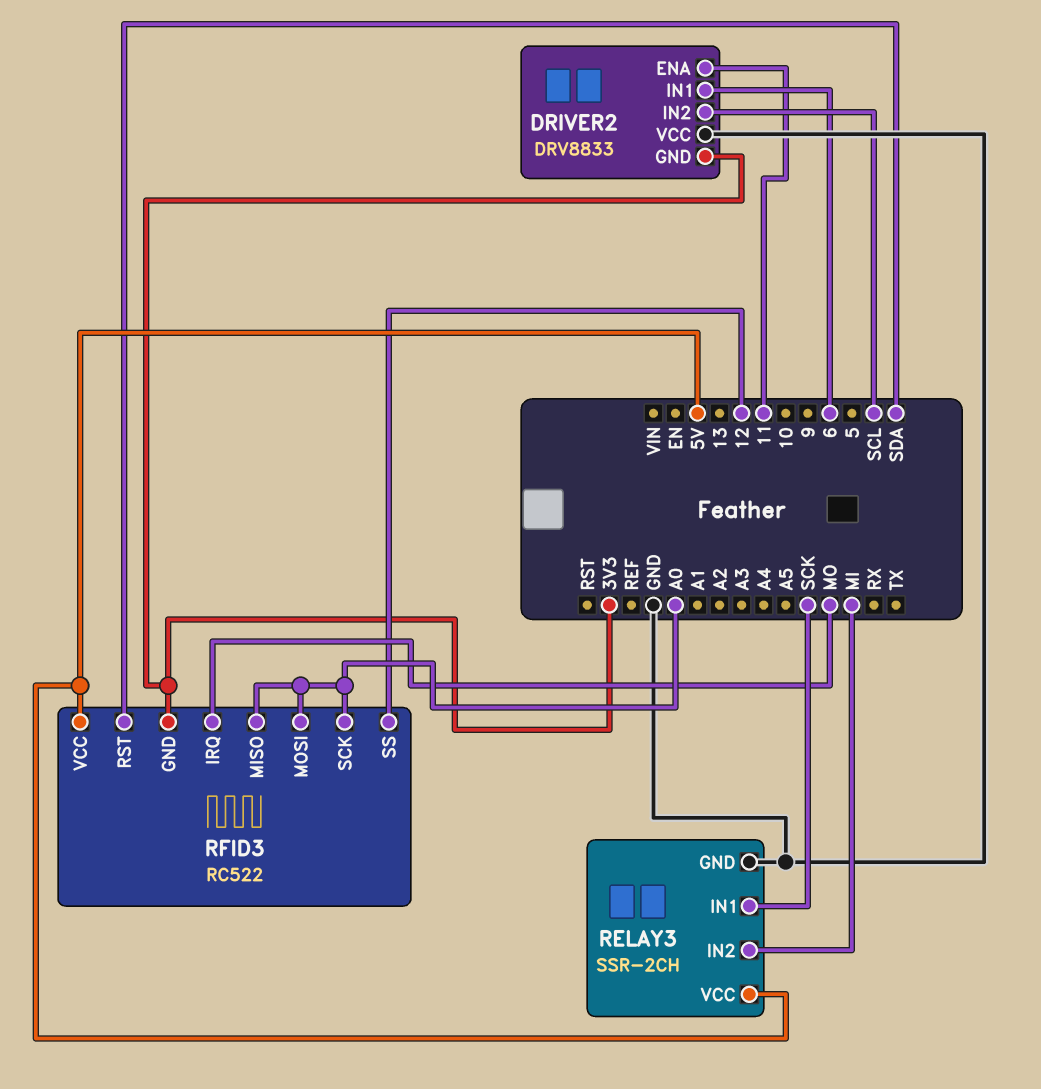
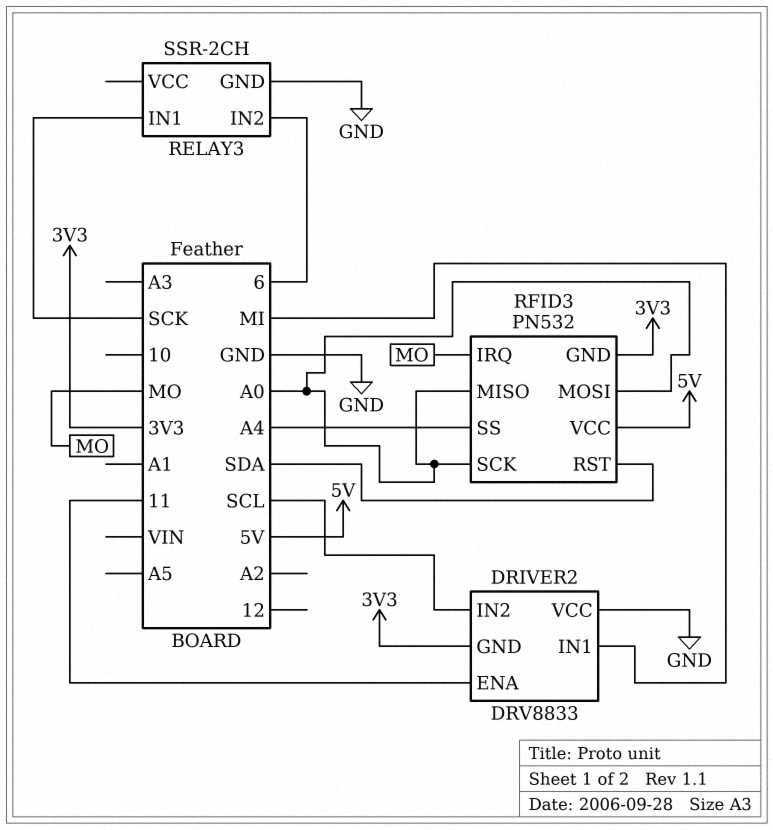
DRIVER2 pin IN1: 6 -> MI
RELAY3 pin IN2: MI -> 6
RELAY3 pin VCC: 5V -> none
RFID3: RC522 -> PN532
RFID3 pin SS: 12 -> A4

